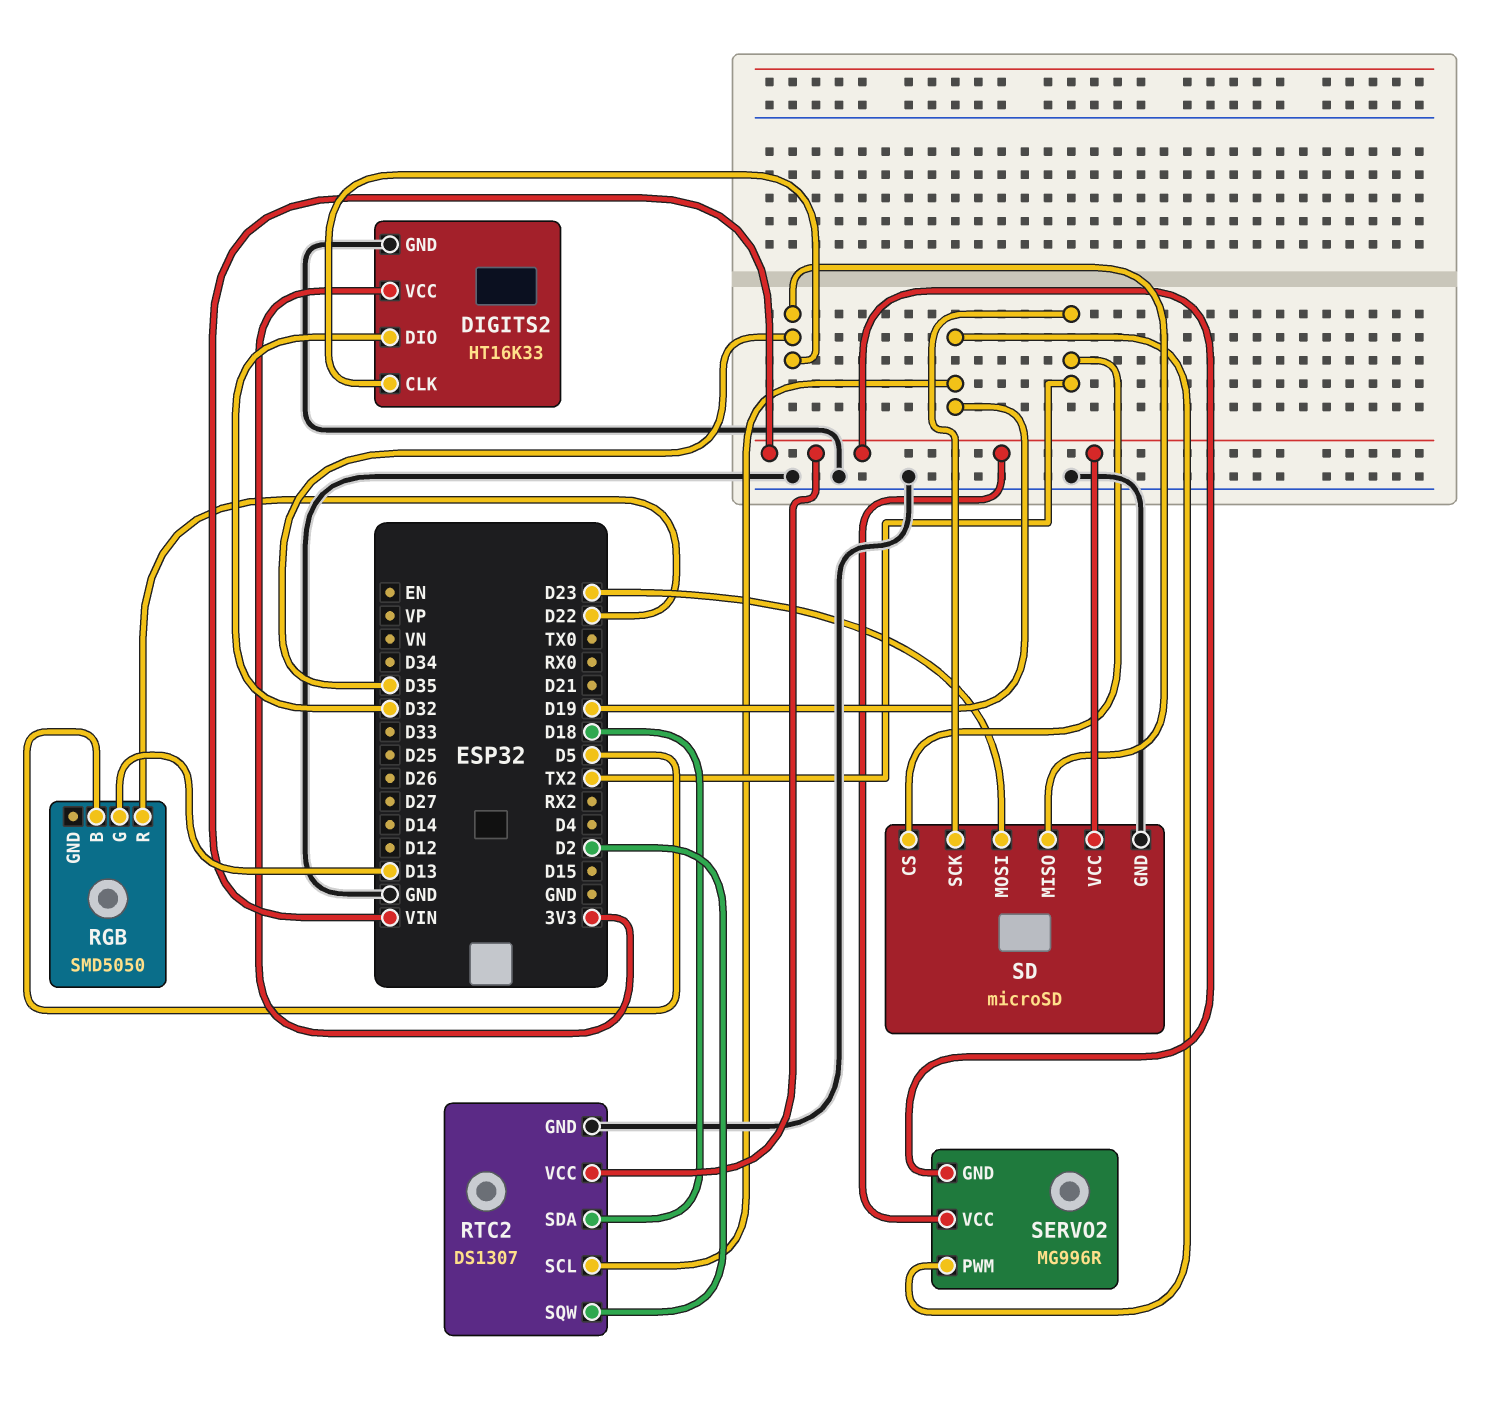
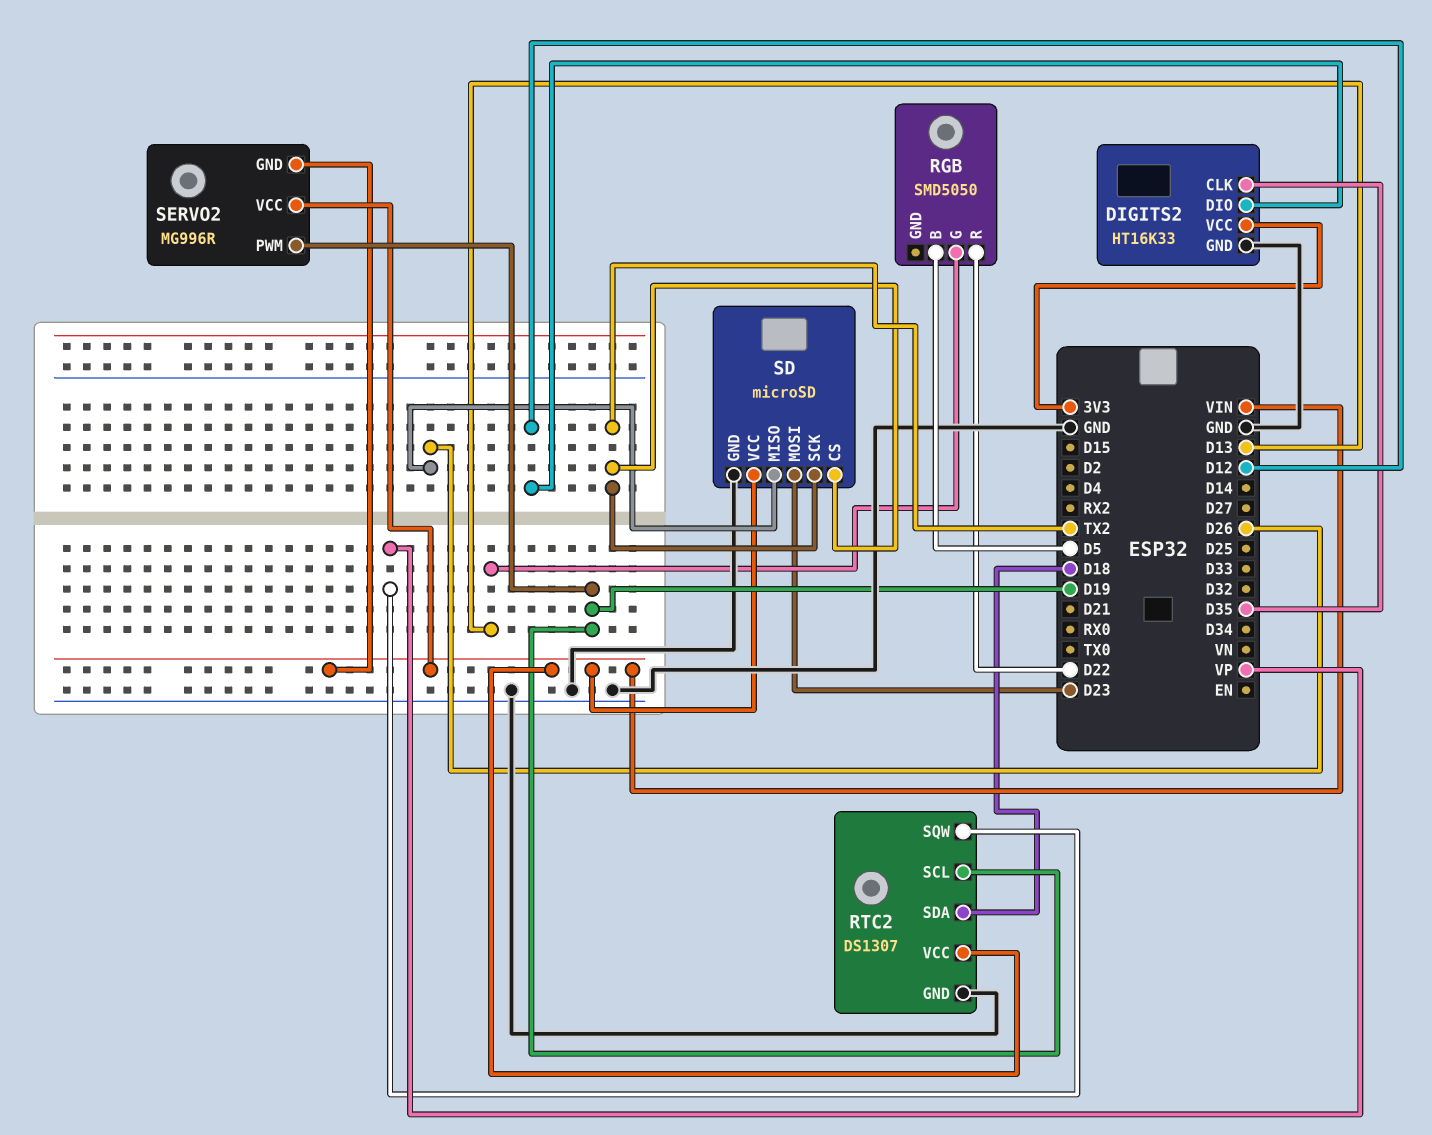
DIGITS2 pin DIO: D32 -> D12
RTC2 pin SQW: D2 -> VP
SD pin MISO: D35 -> D26

